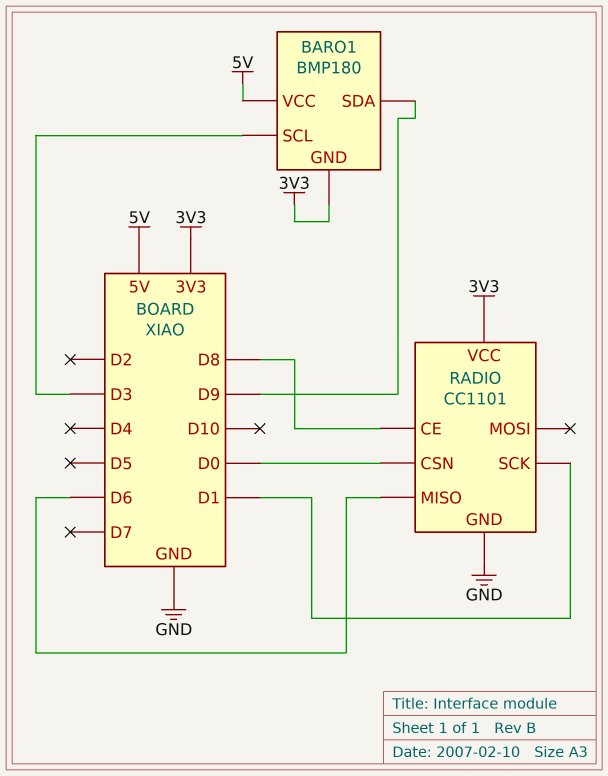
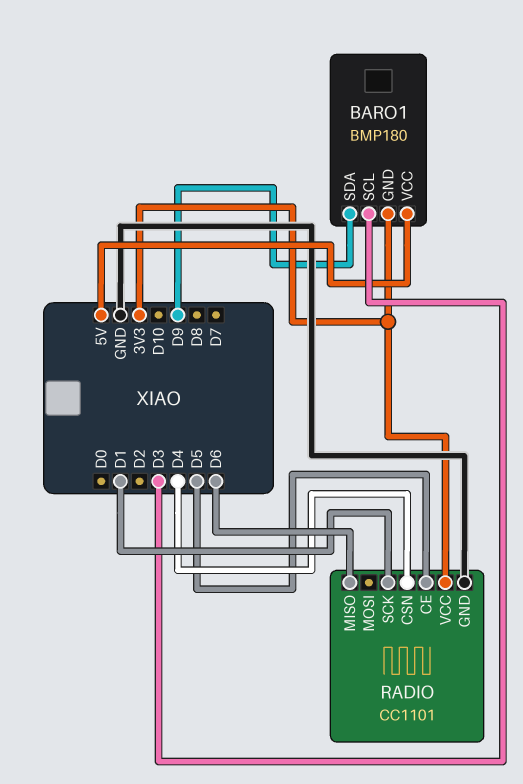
RADIO pin CE: D8 -> D5
RADIO pin CSN: D0 -> D4

